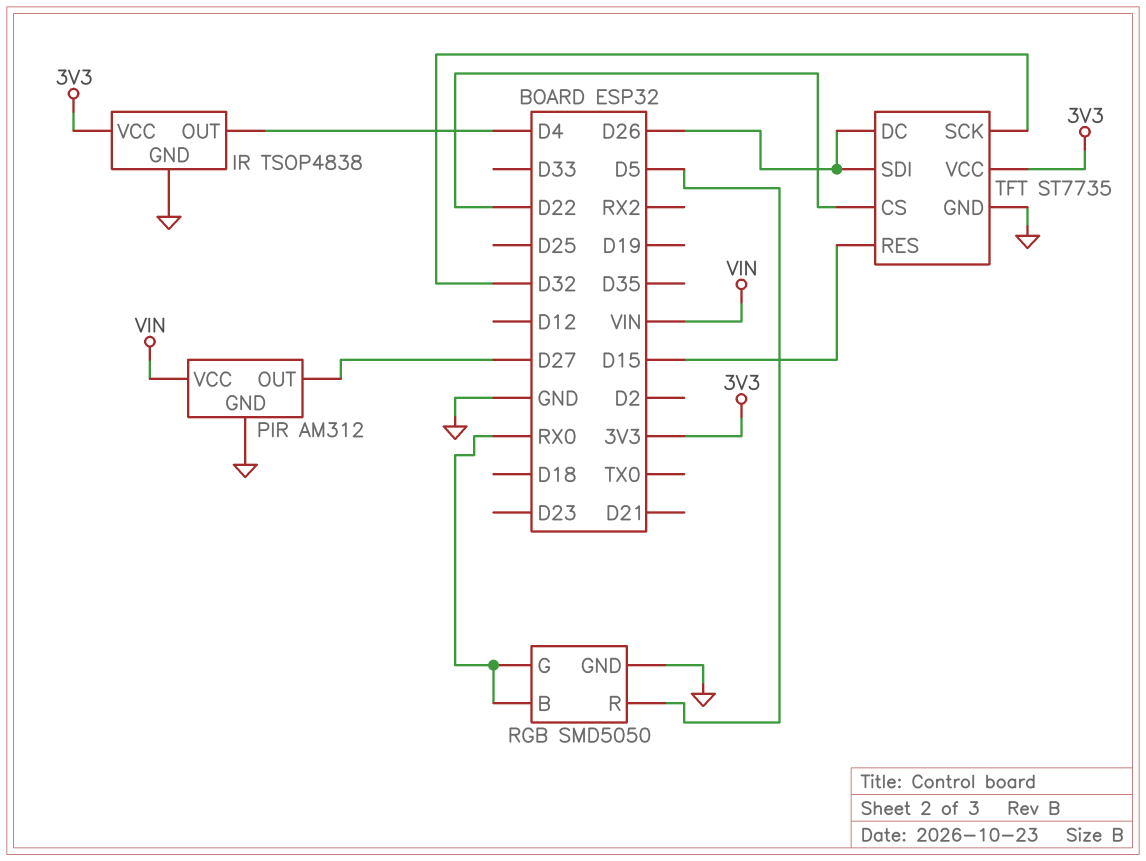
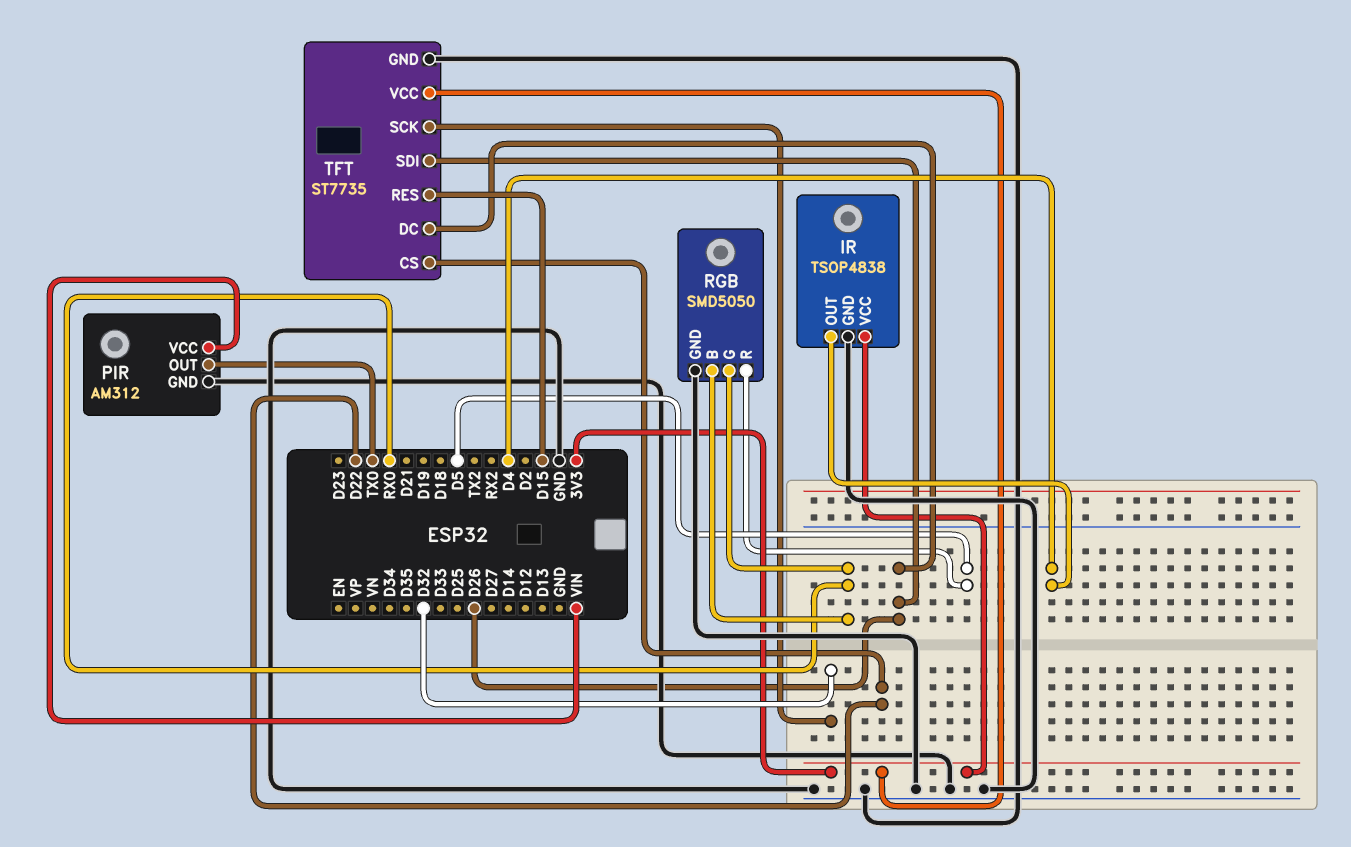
PIR pin OUT: D27 -> TX0

